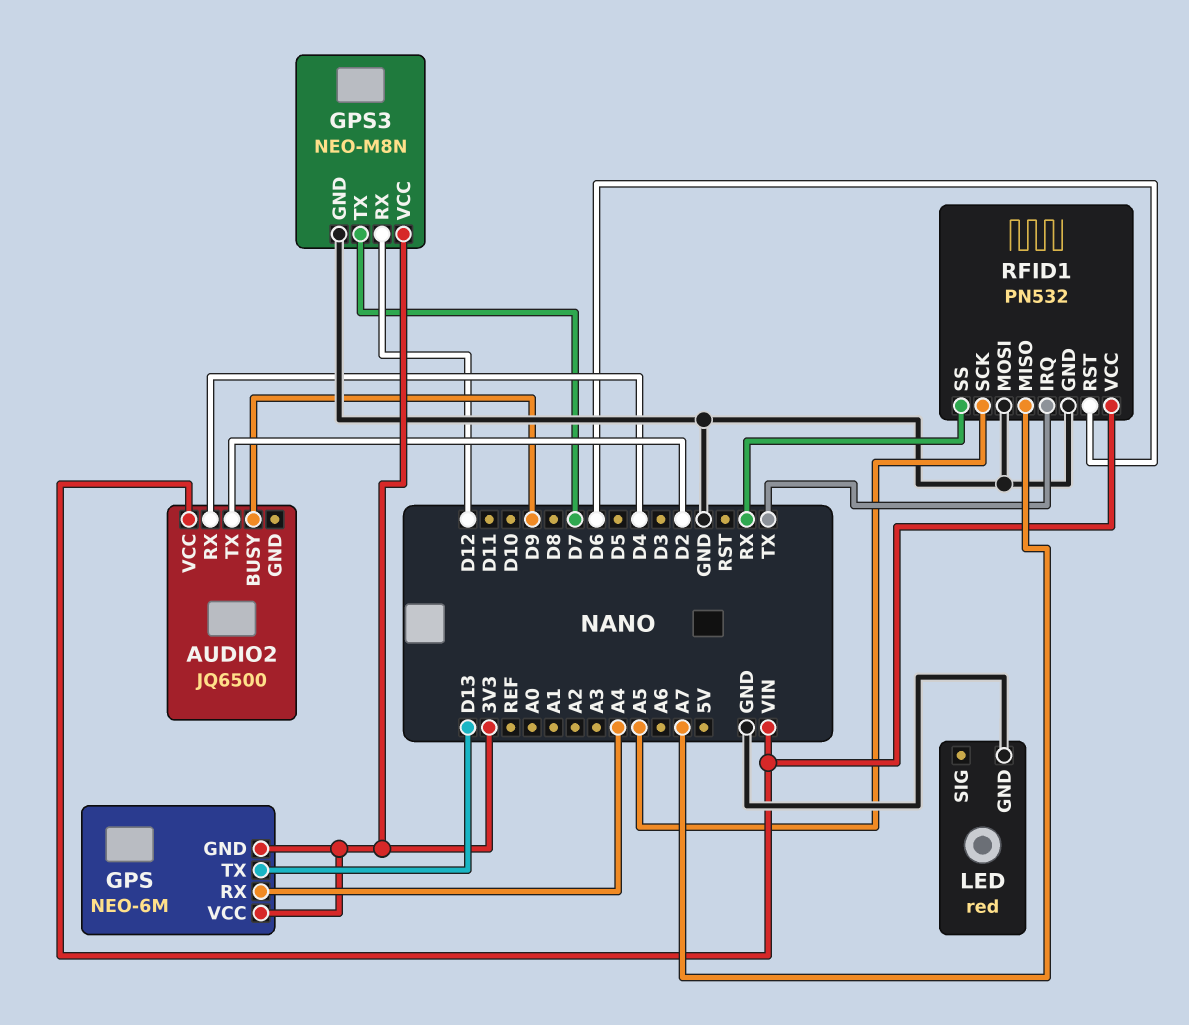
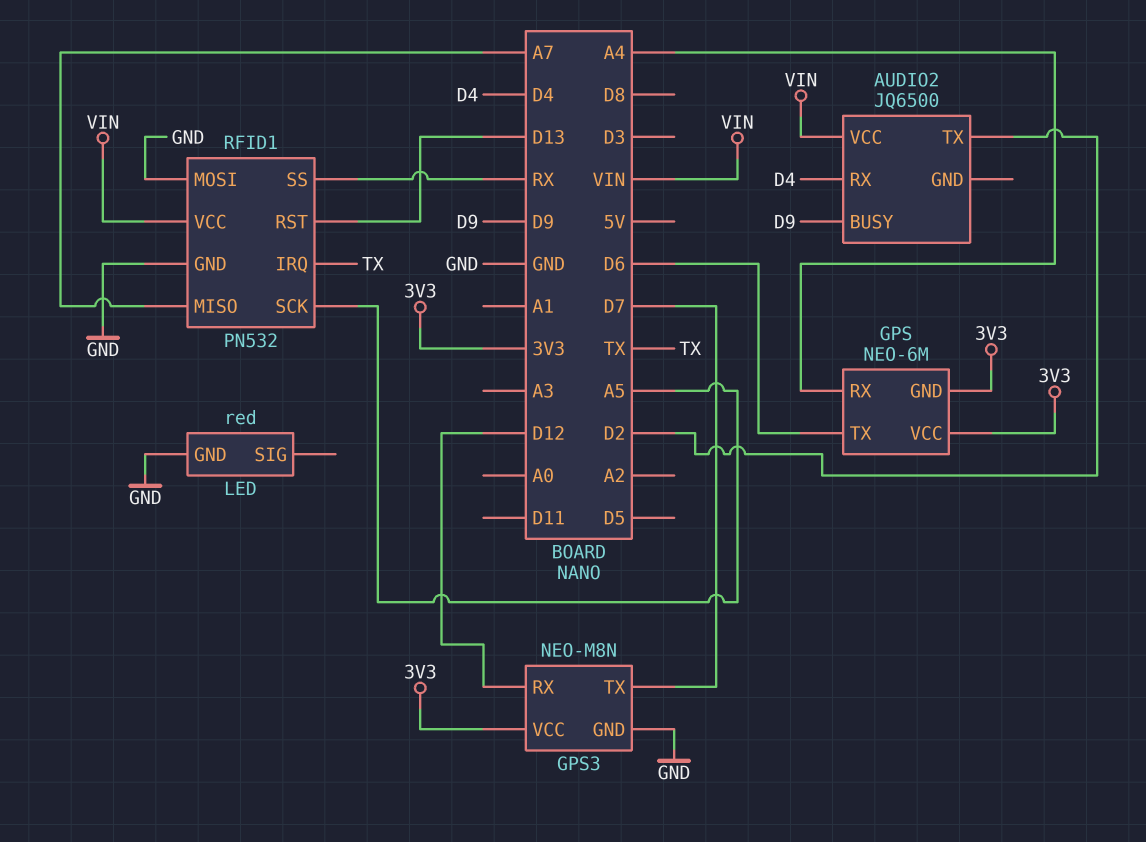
GPS pin TX: D13 -> D6
RFID1 pin RST: D6 -> D13

